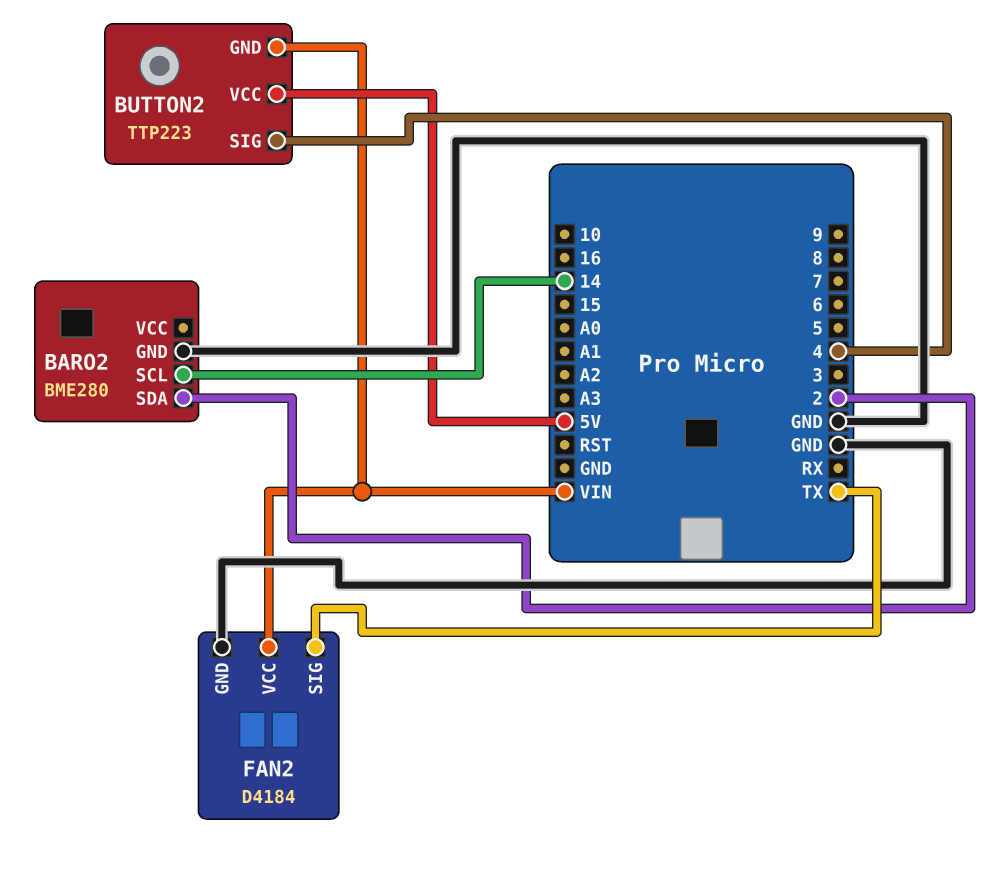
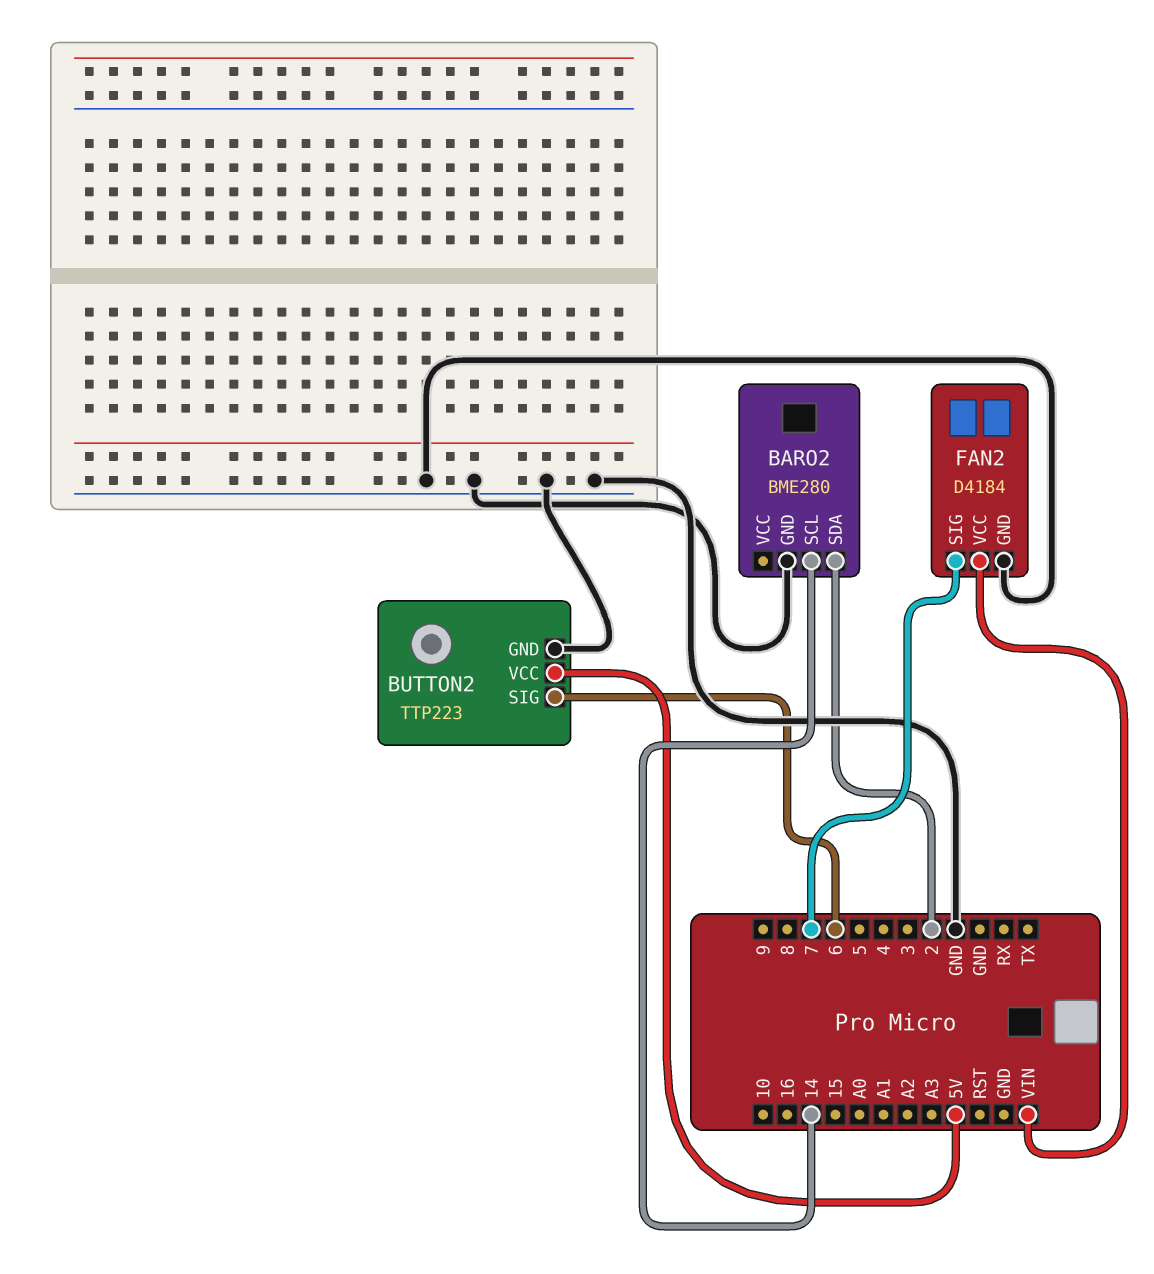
BUTTON2 pin GND: VIN -> GND
BUTTON2 pin SIG: 4 -> 6
FAN2 pin SIG: TX -> 7

